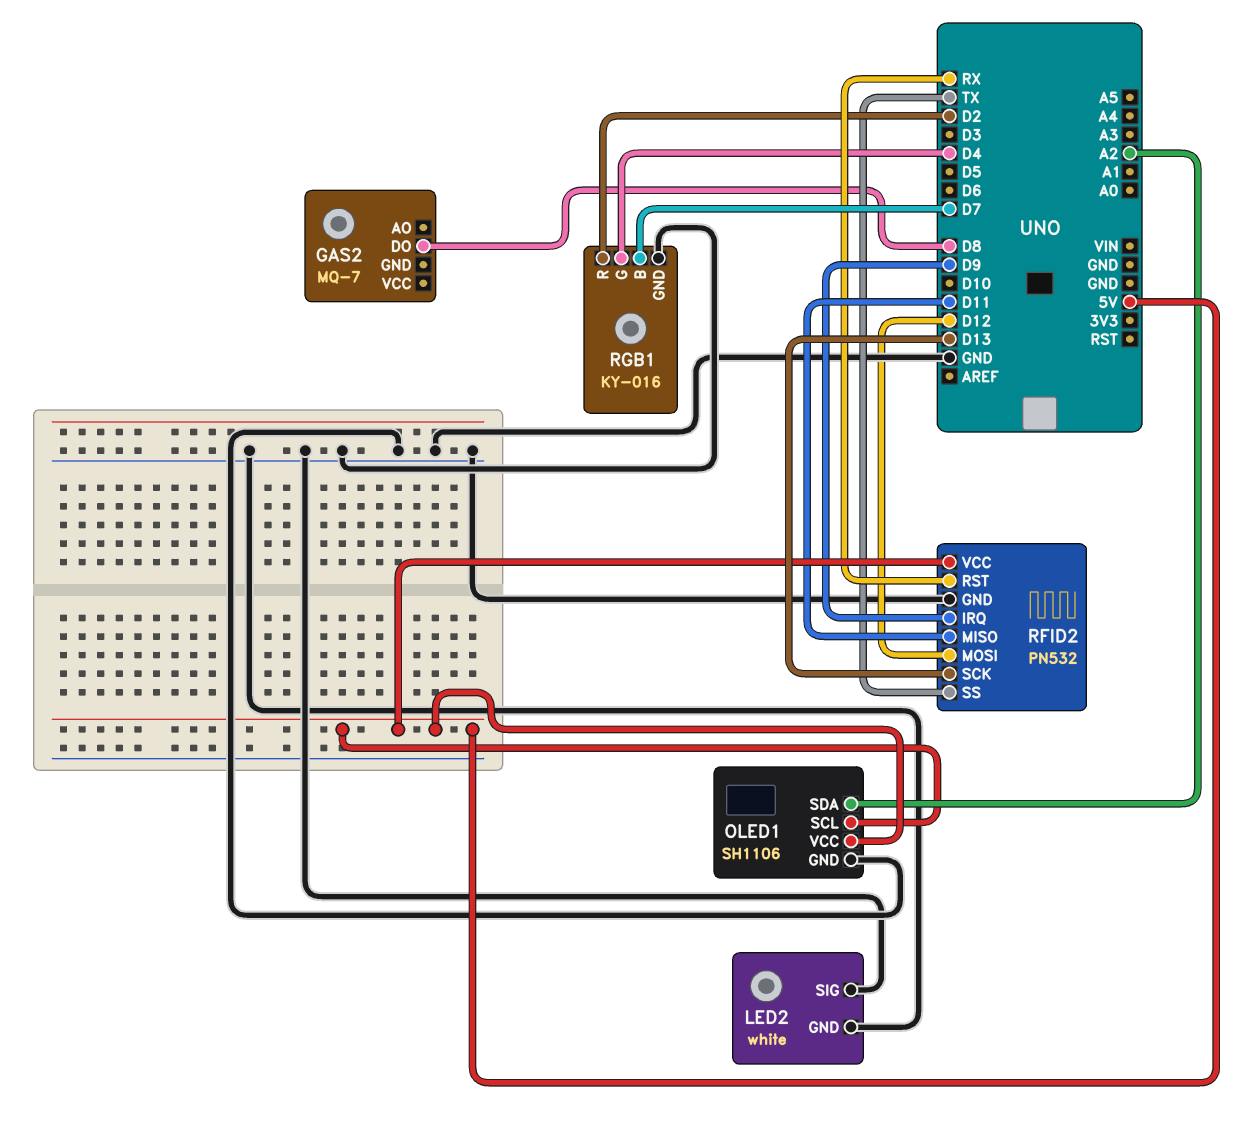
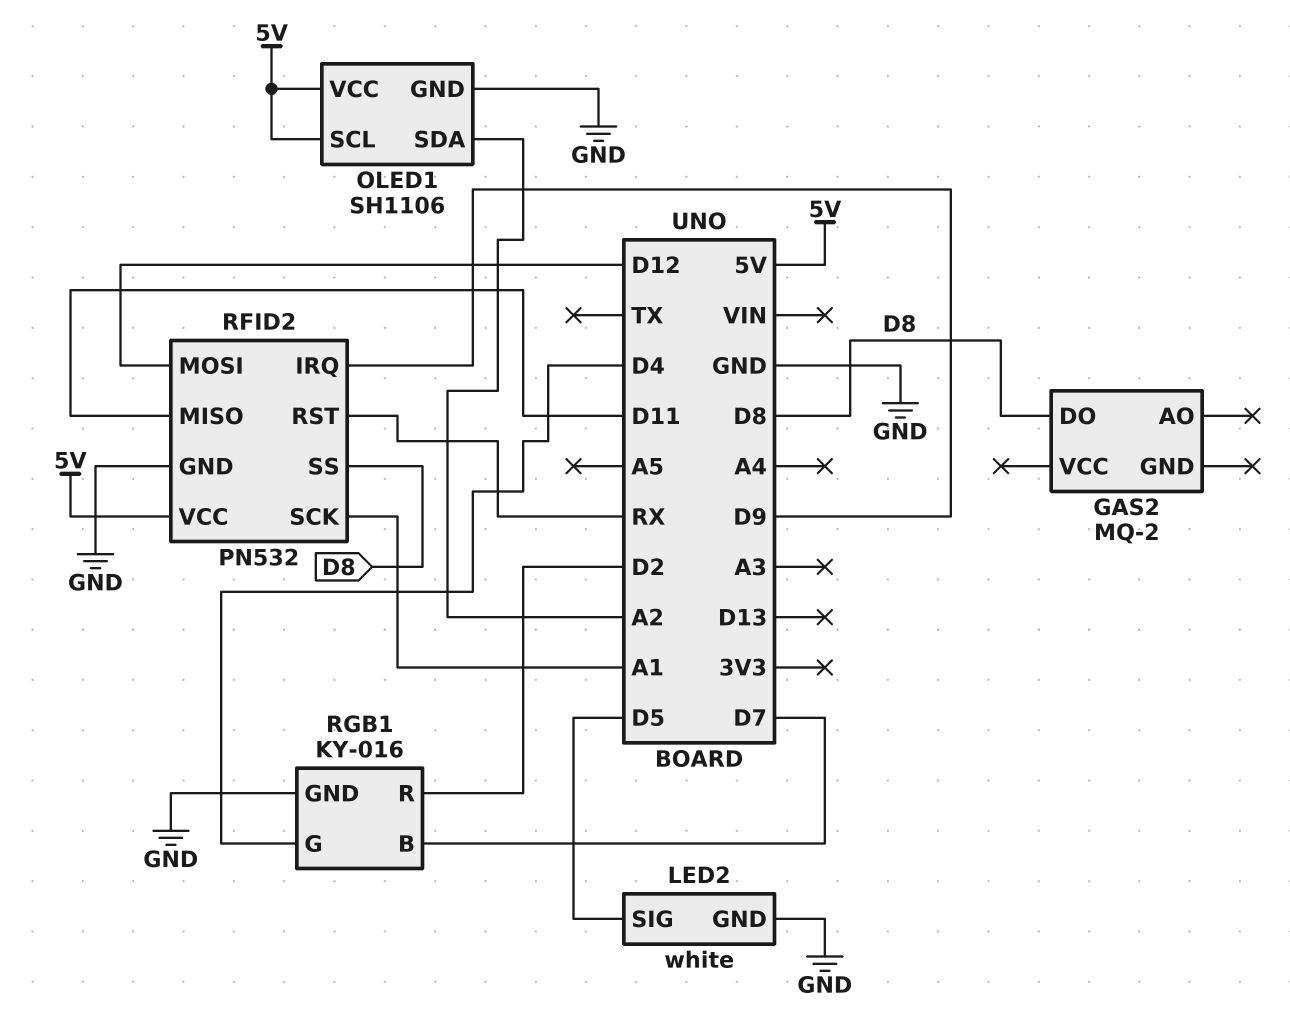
GAS2: MQ-7 -> MQ-2
LED2 pin SIG: GND -> D5
RFID2 pin SCK: D13 -> A1
RFID2 pin SS: TX -> D8

